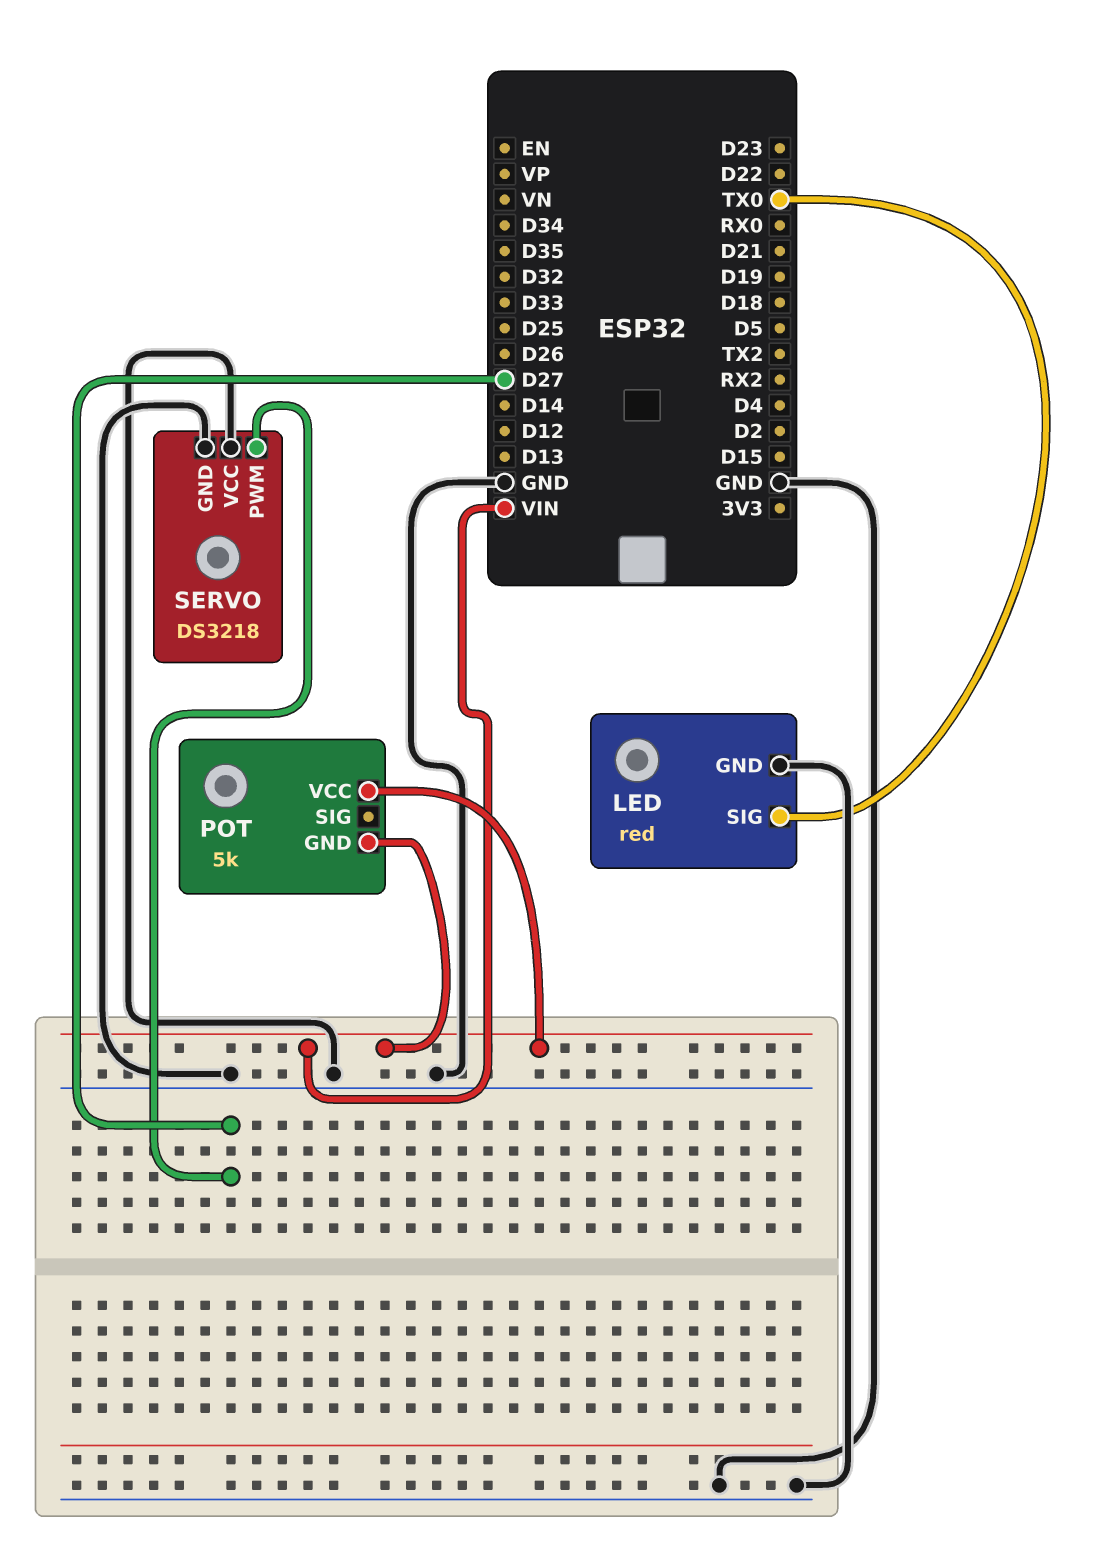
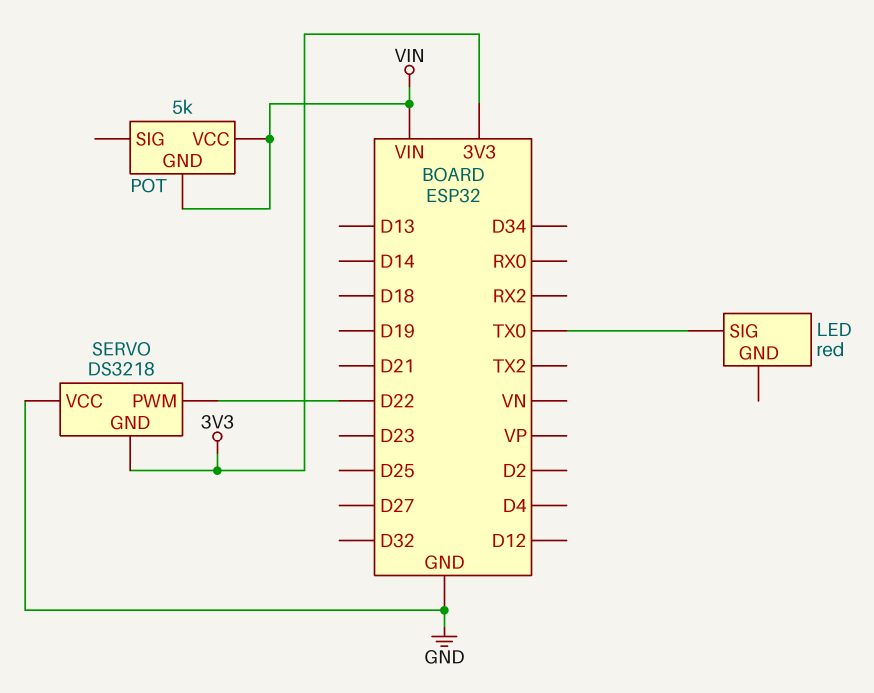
LED pin GND: GND -> none
SERVO pin GND: GND -> 3V3
SERVO pin PWM: D27 -> D22

